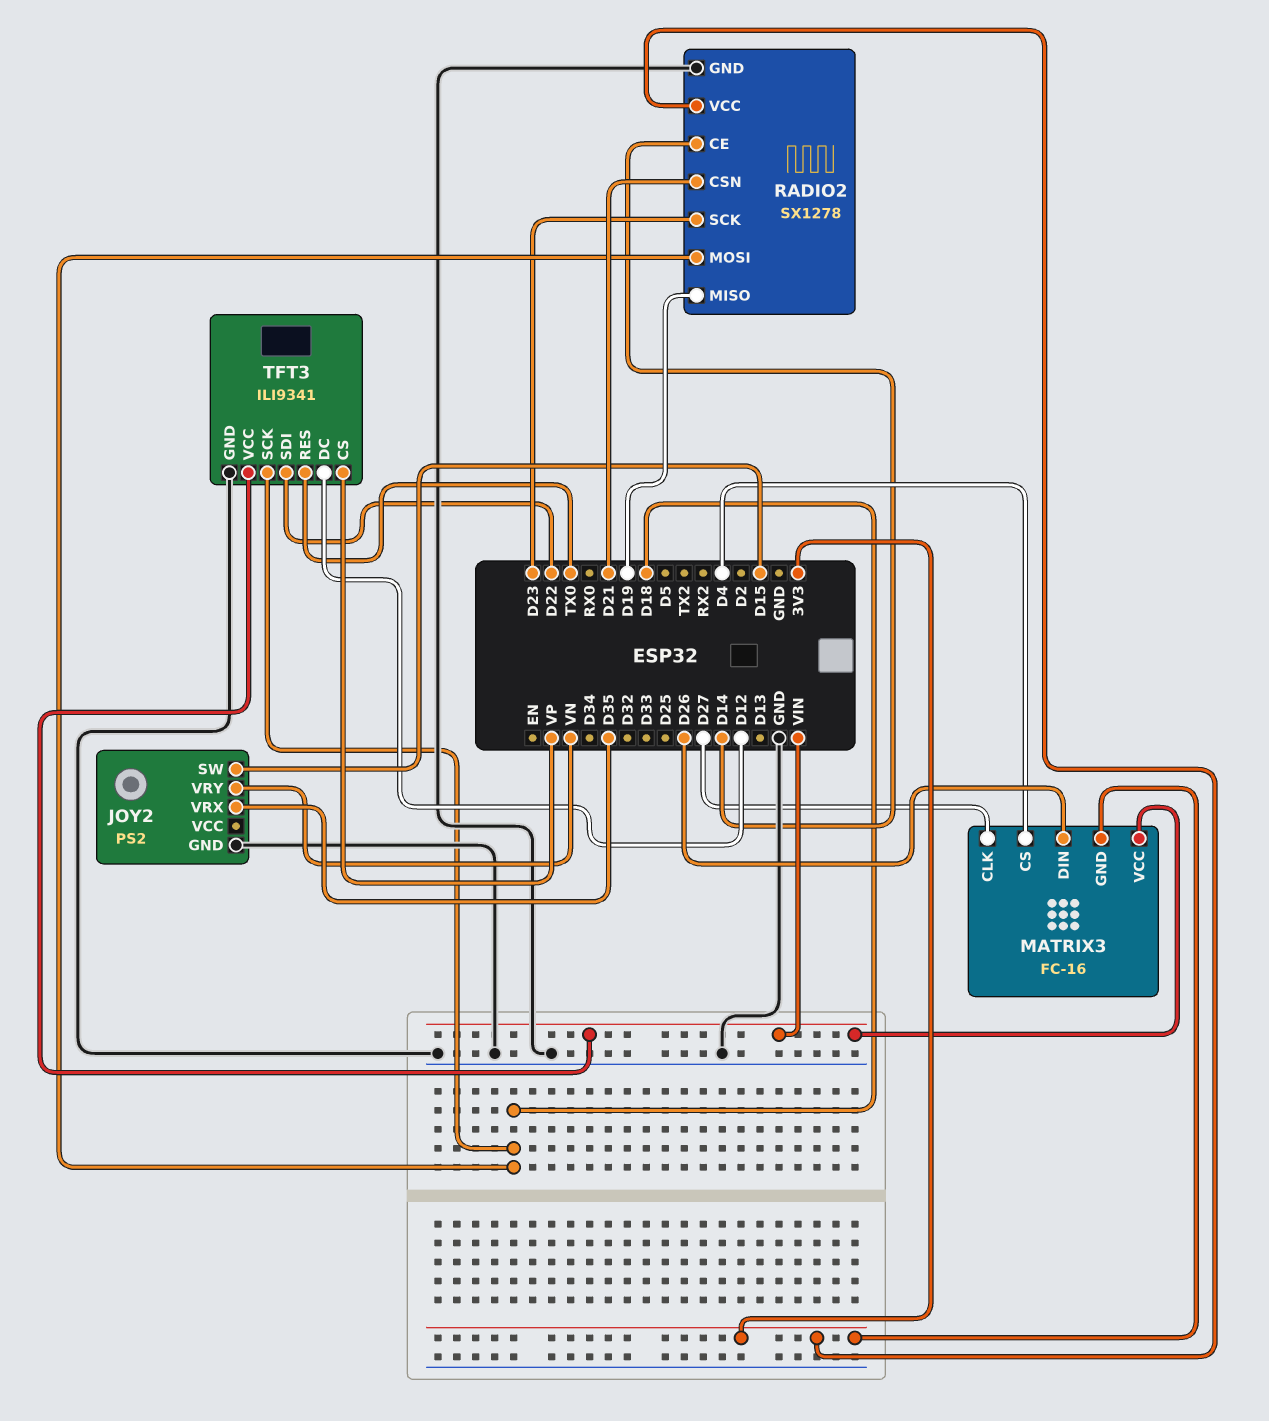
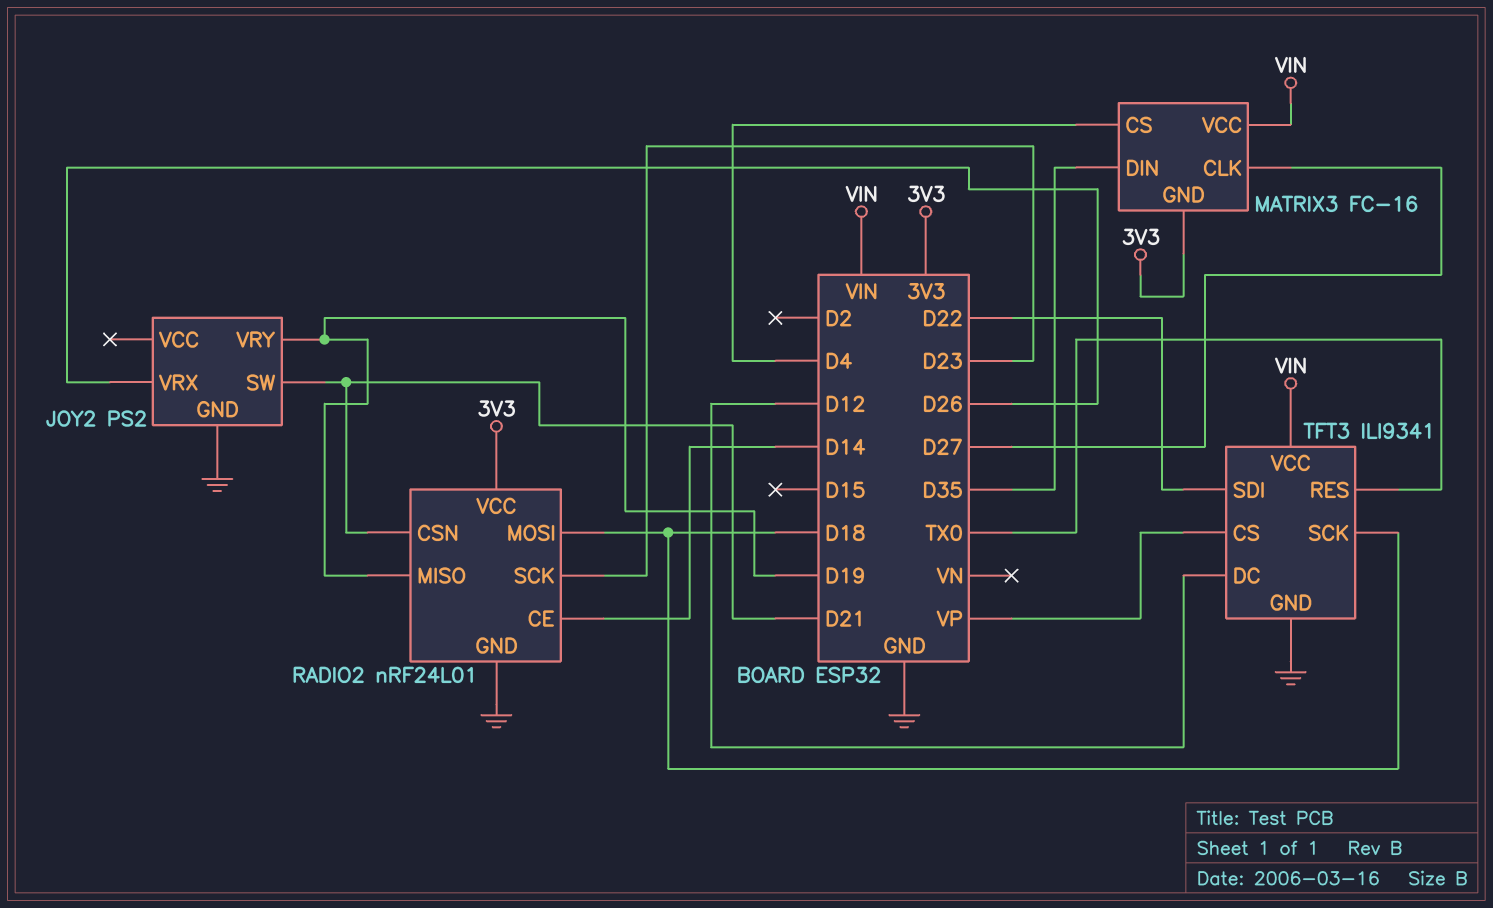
JOY2 pin SW: D15 -> D21
JOY2 pin VRX: D35 -> D26
JOY2 pin VRY: VN -> D19
MATRIX3 pin DIN: D26 -> D35
RADIO2: SX1278 -> nRF24L01

